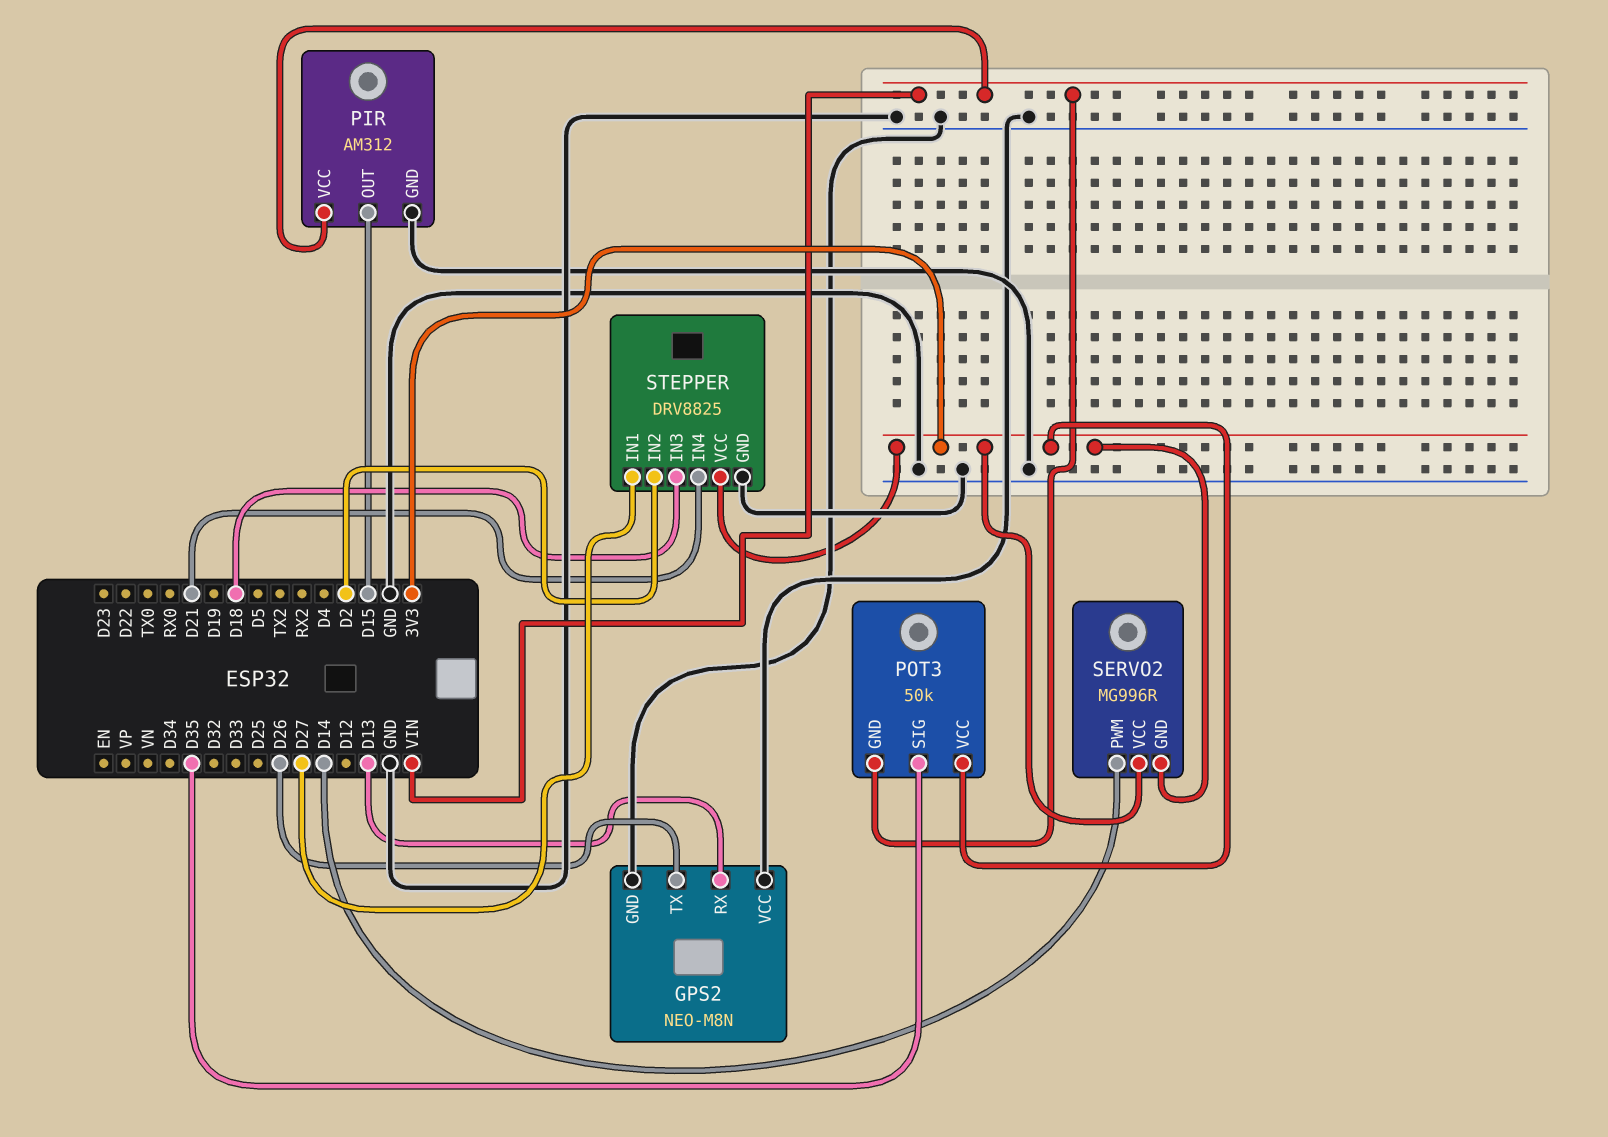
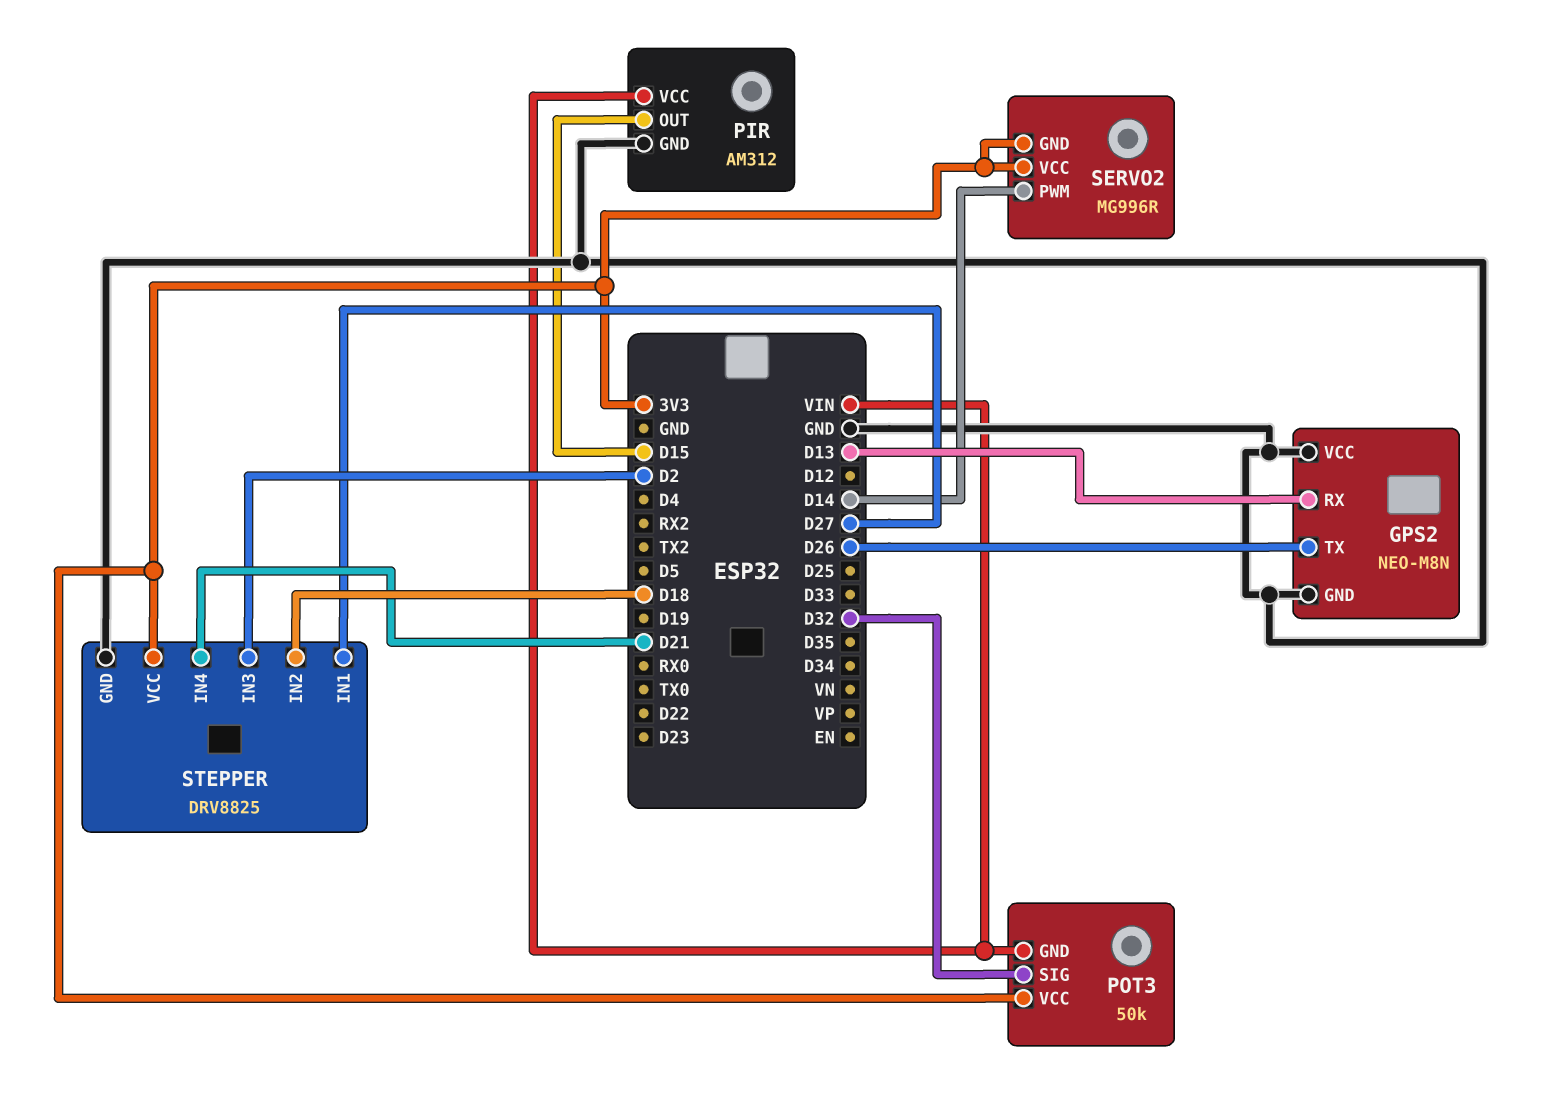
POT3 pin SIG: D35 -> D32
STEPPER pin IN2: D2 -> D18
STEPPER pin IN3: D18 -> D2

